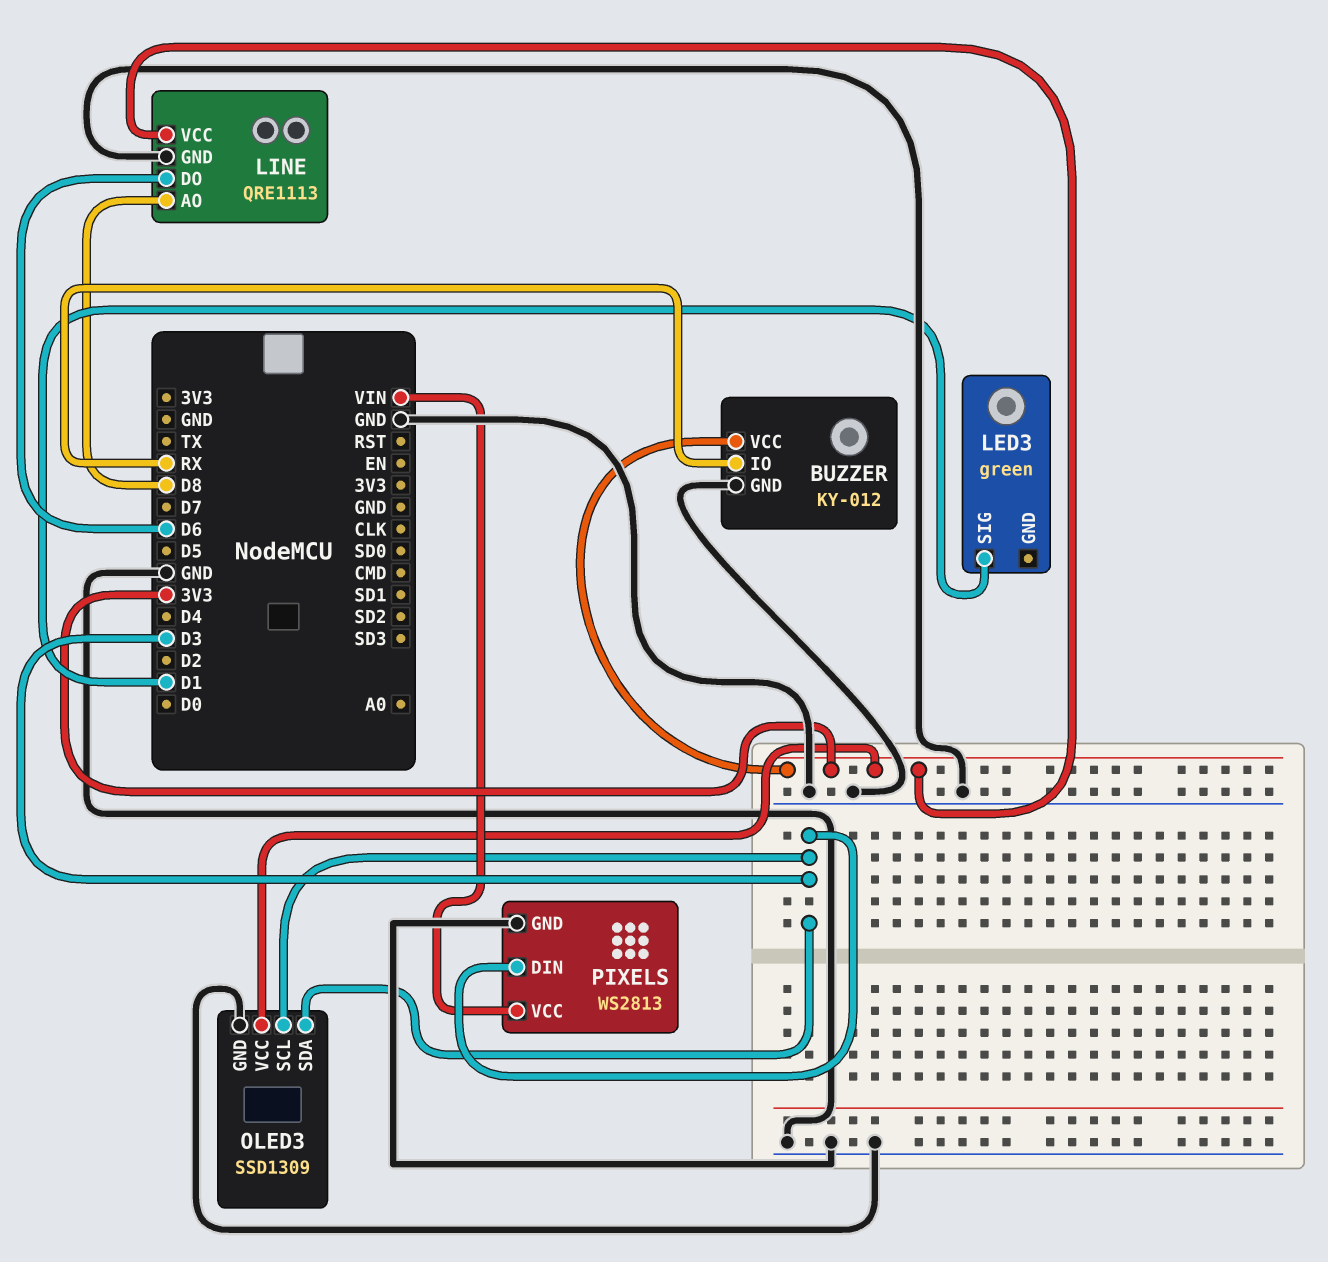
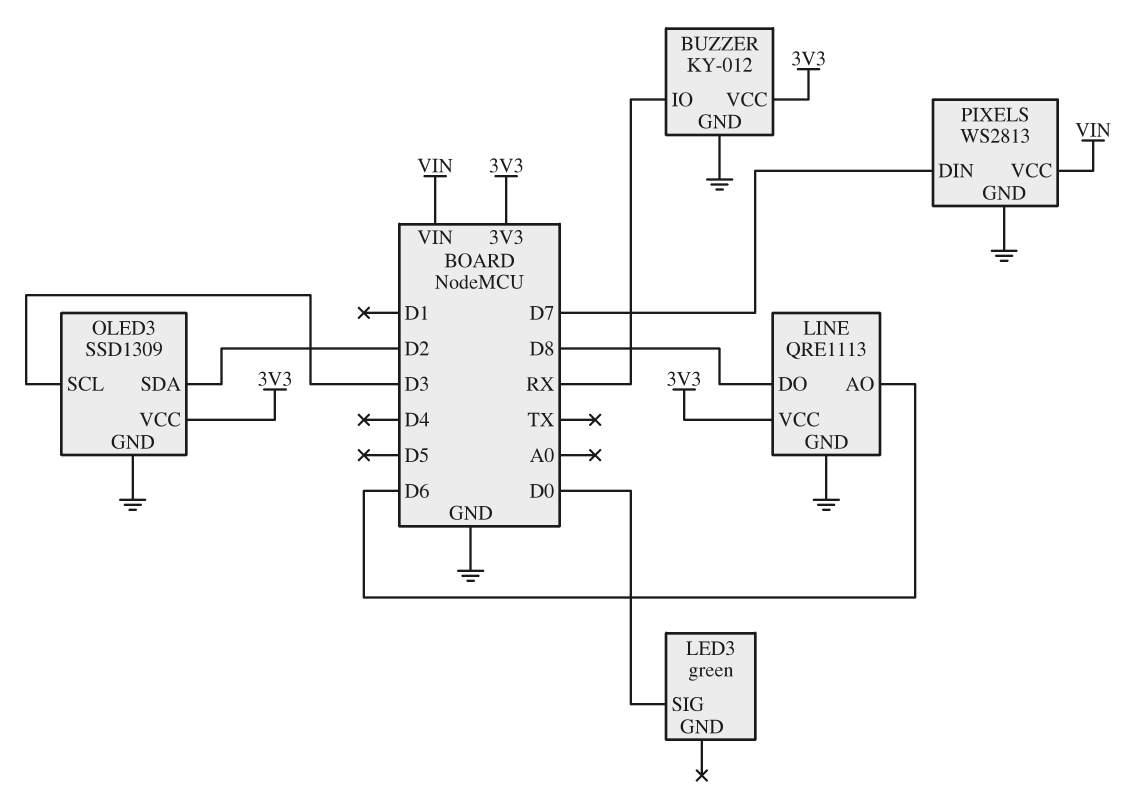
LED3 pin SIG: D1 -> D0
LINE pin AO: D8 -> D6
LINE pin DO: D6 -> D8
OLED3 pin SDA: D3 -> D2
PIXELS pin DIN: D3 -> D7

